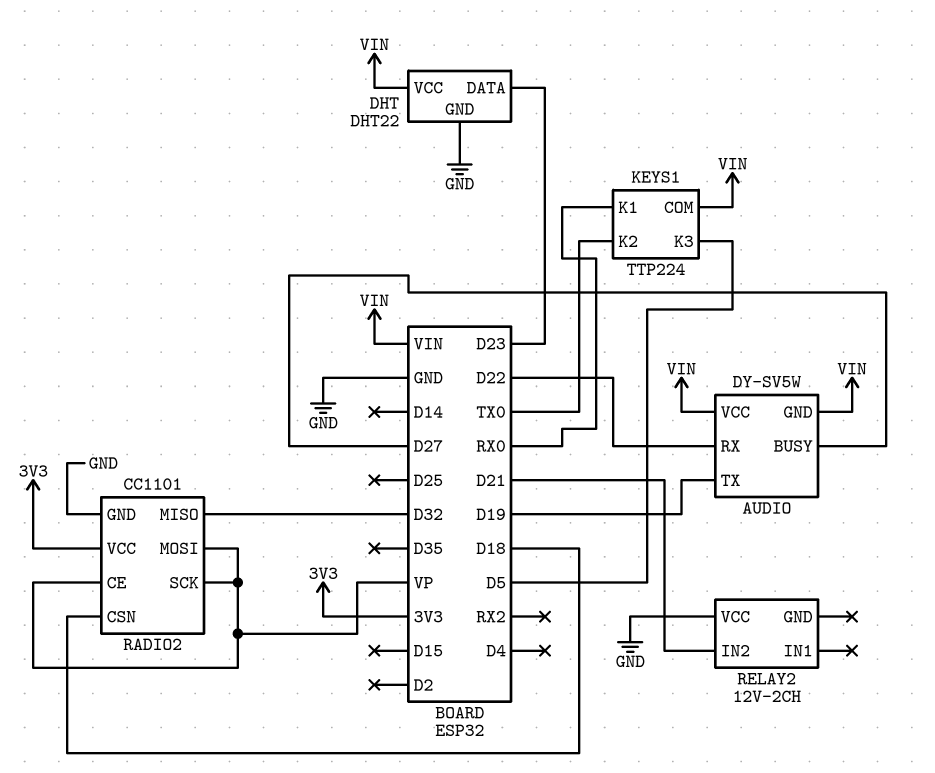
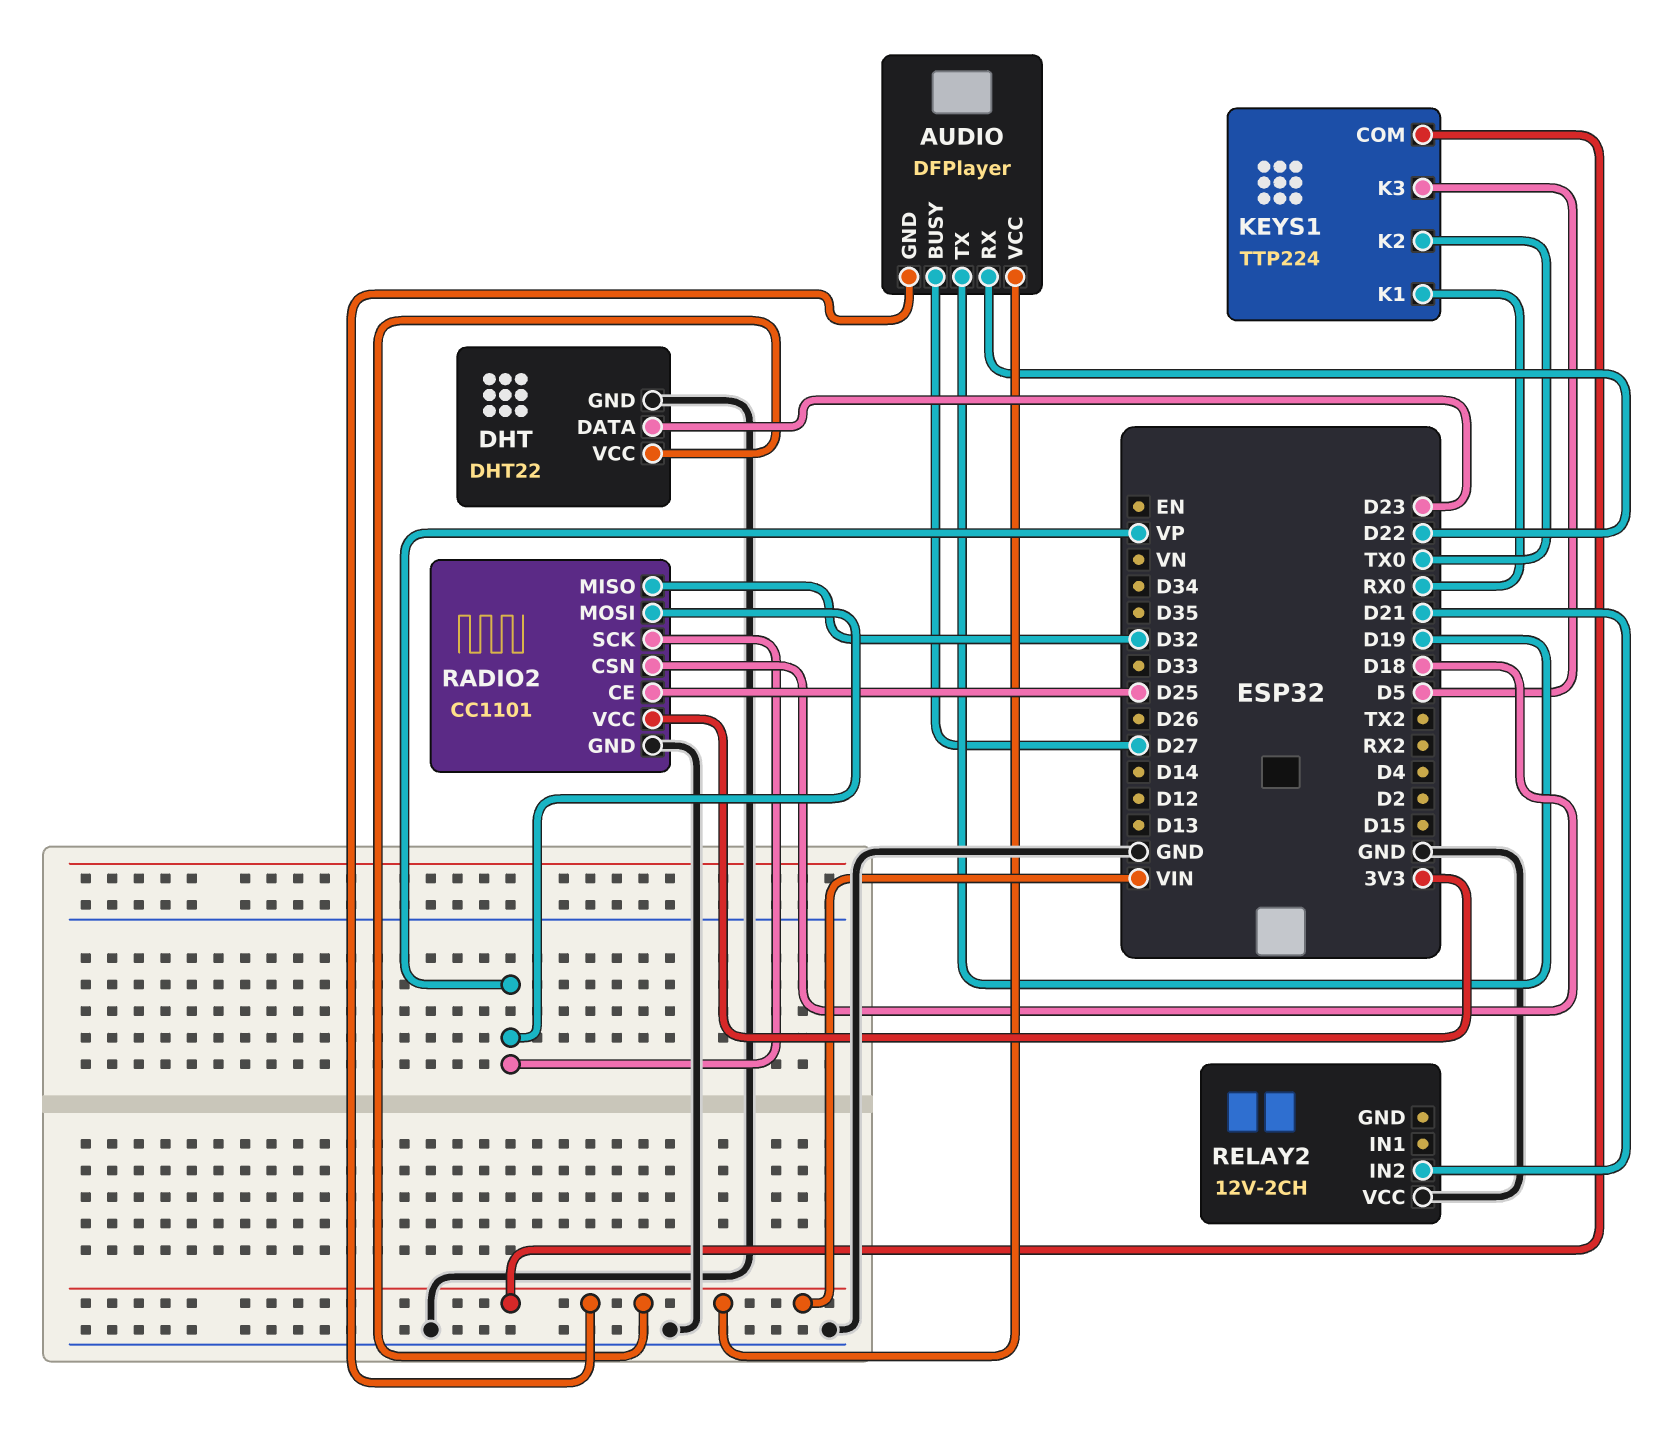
AUDIO: DY-SV5W -> DFPlayer
RADIO2 pin CE: VP -> D25

